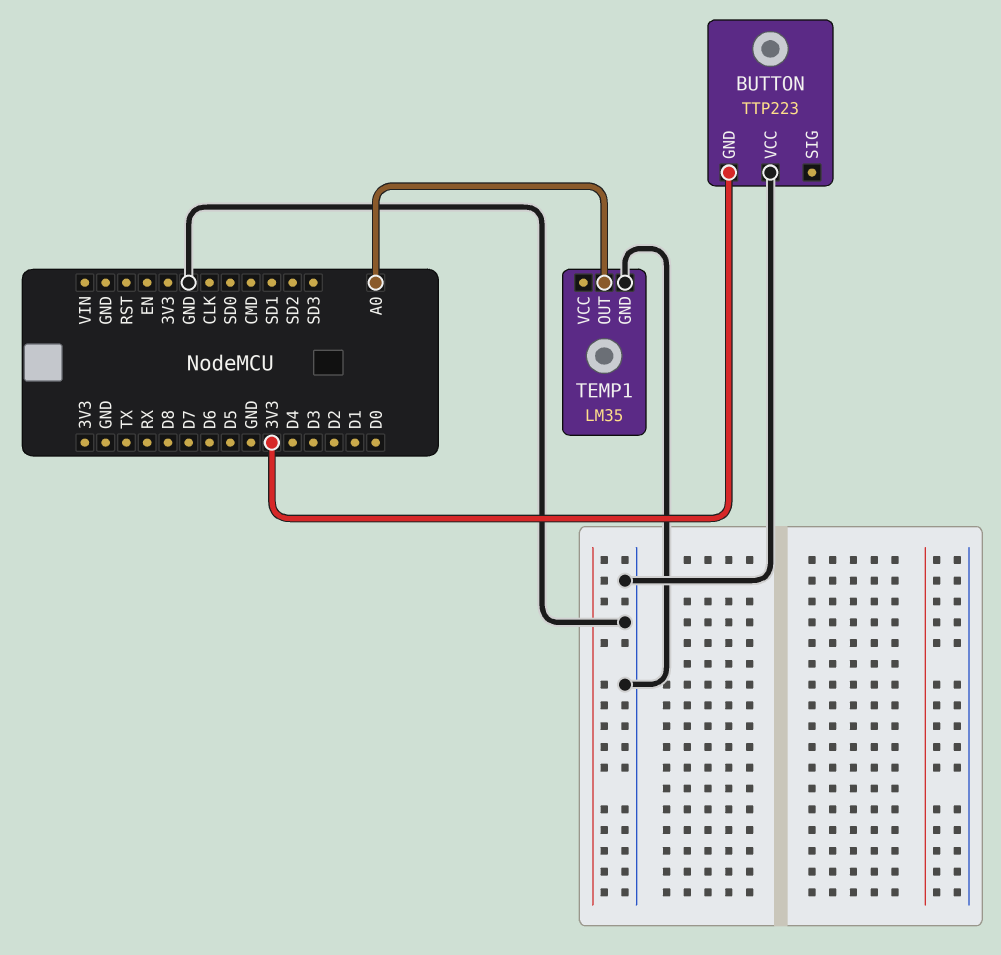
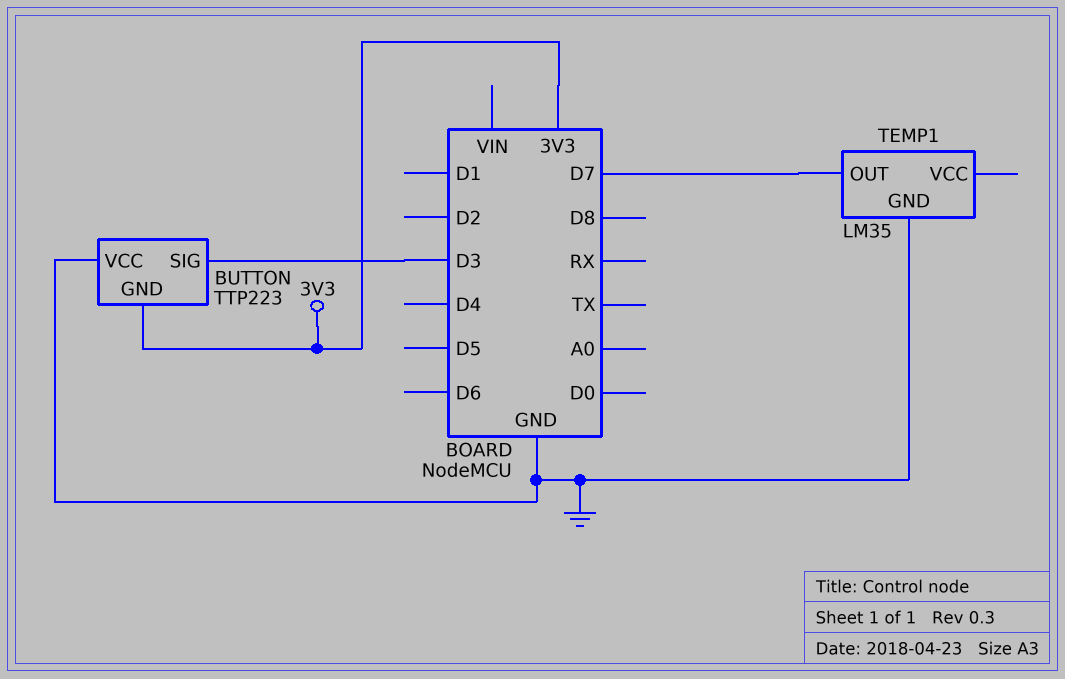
BUTTON pin SIG: none -> D3
TEMP1 pin OUT: A0 -> D7

